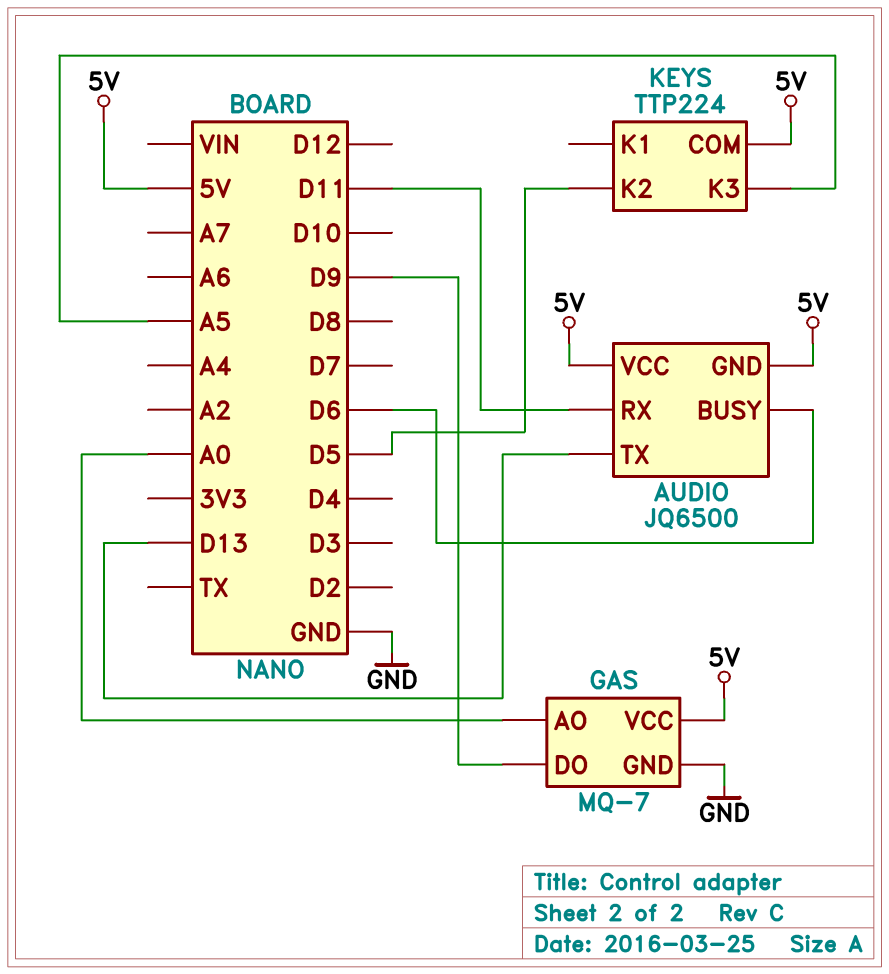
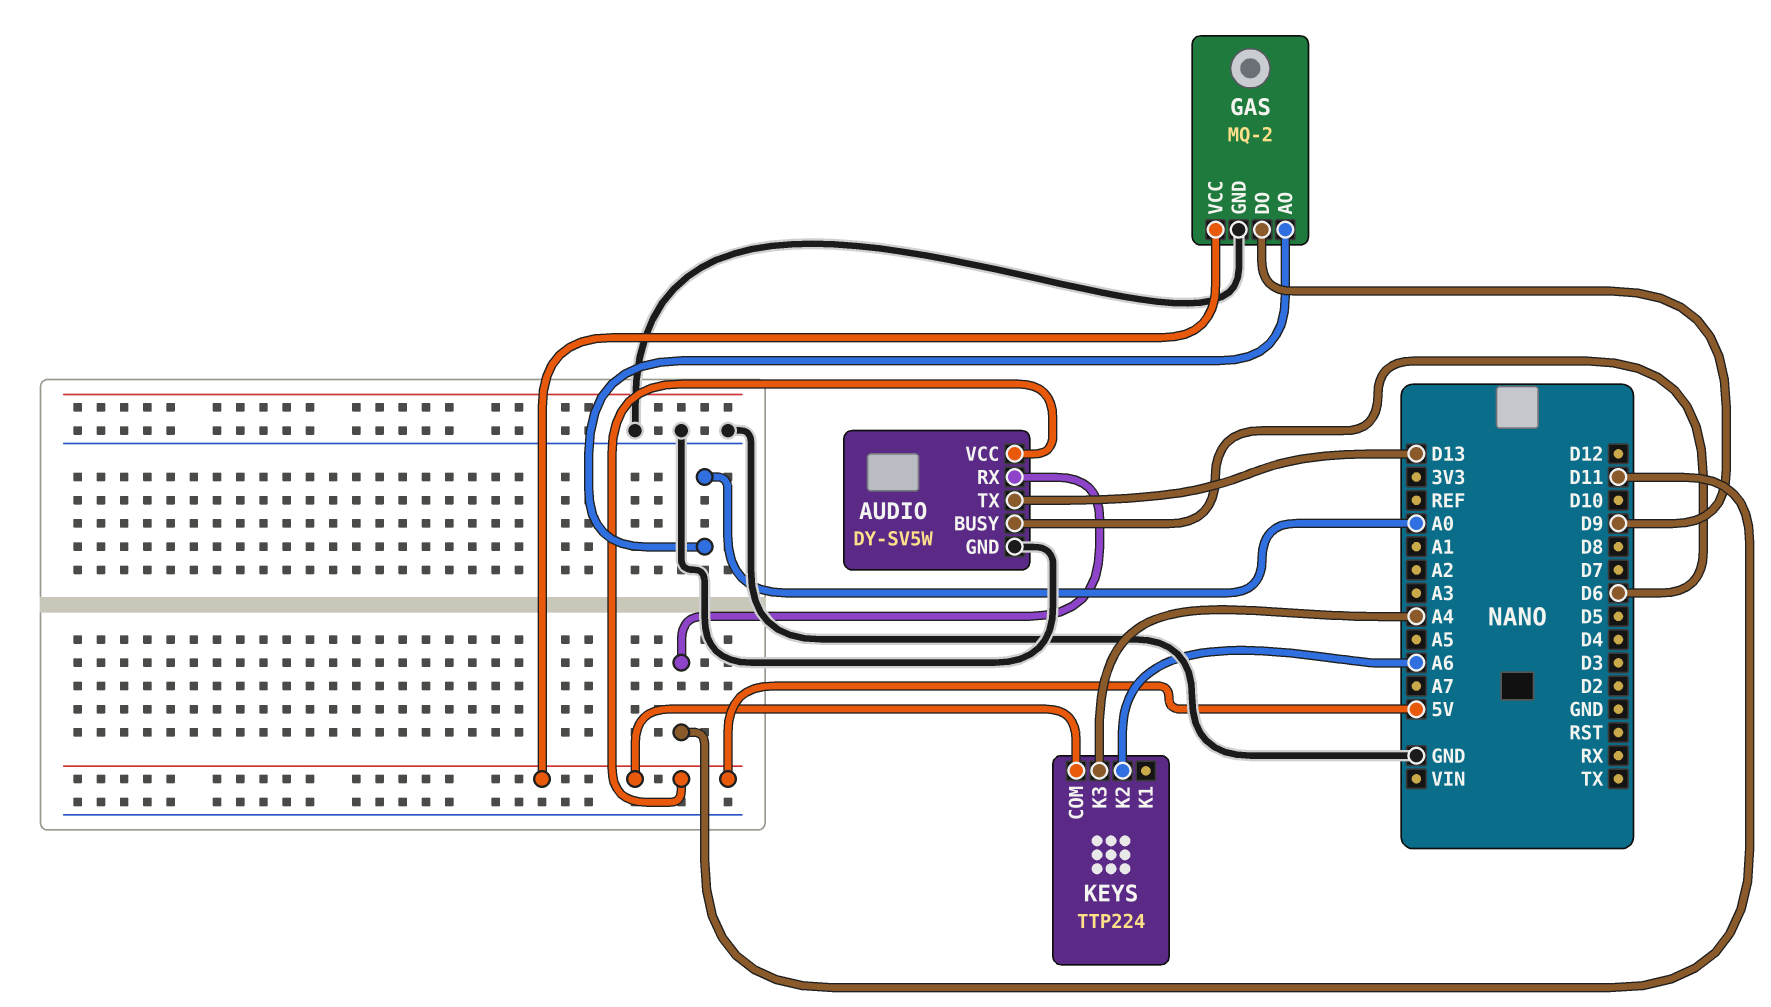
AUDIO: JQ6500 -> DY-SV5W
AUDIO pin GND: 5V -> GND
GAS: MQ-7 -> MQ-2
KEYS pin K2: D5 -> A6
KEYS pin K3: A5 -> A4

